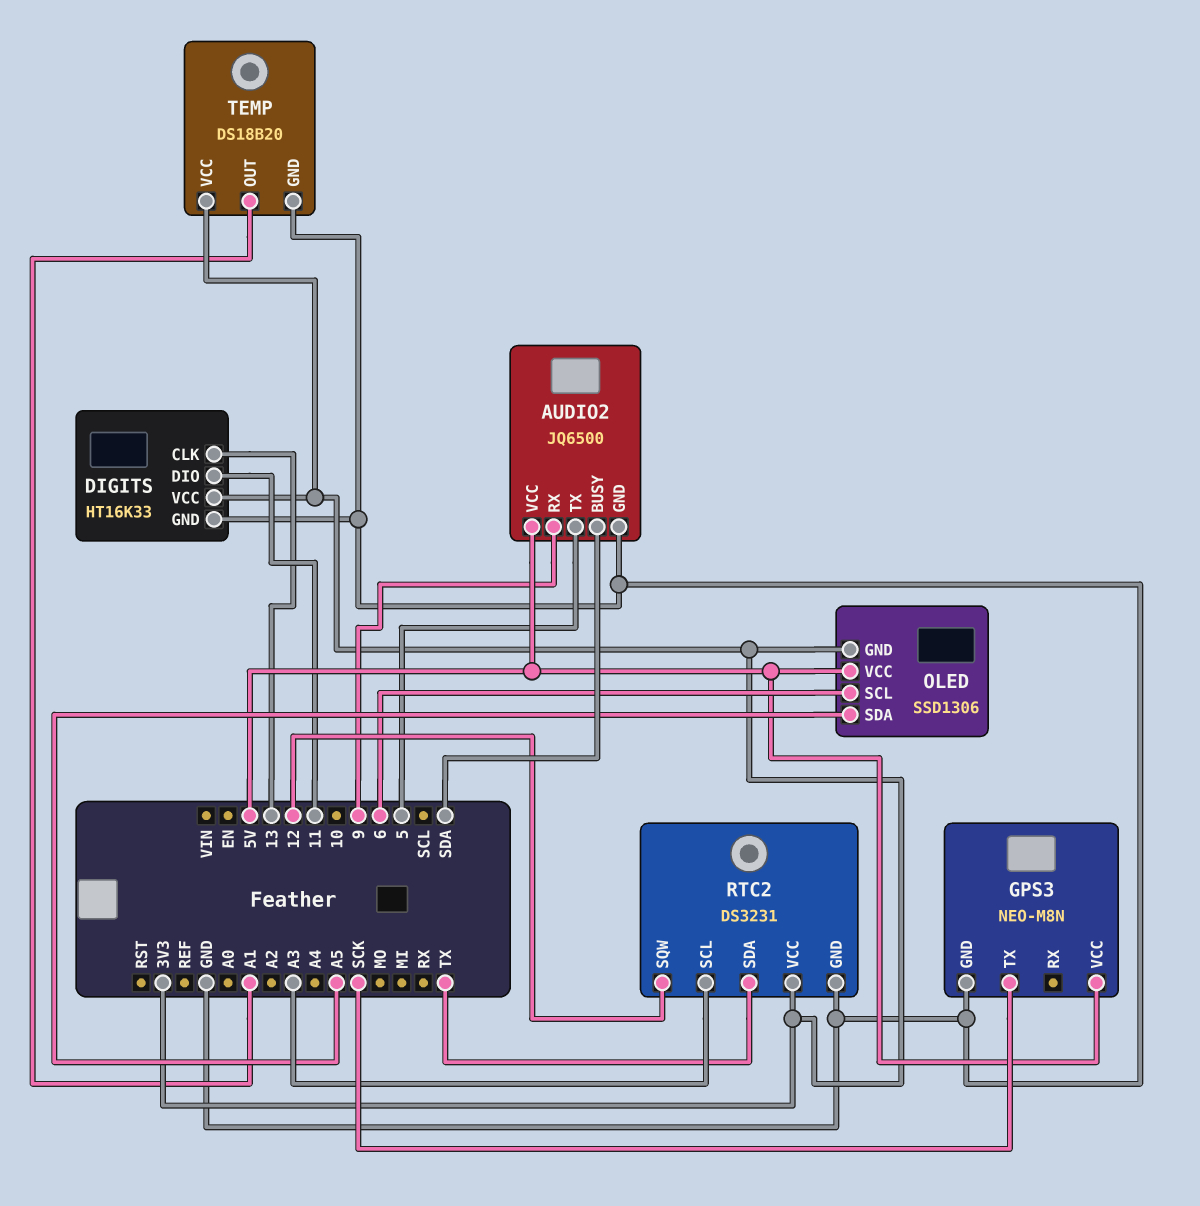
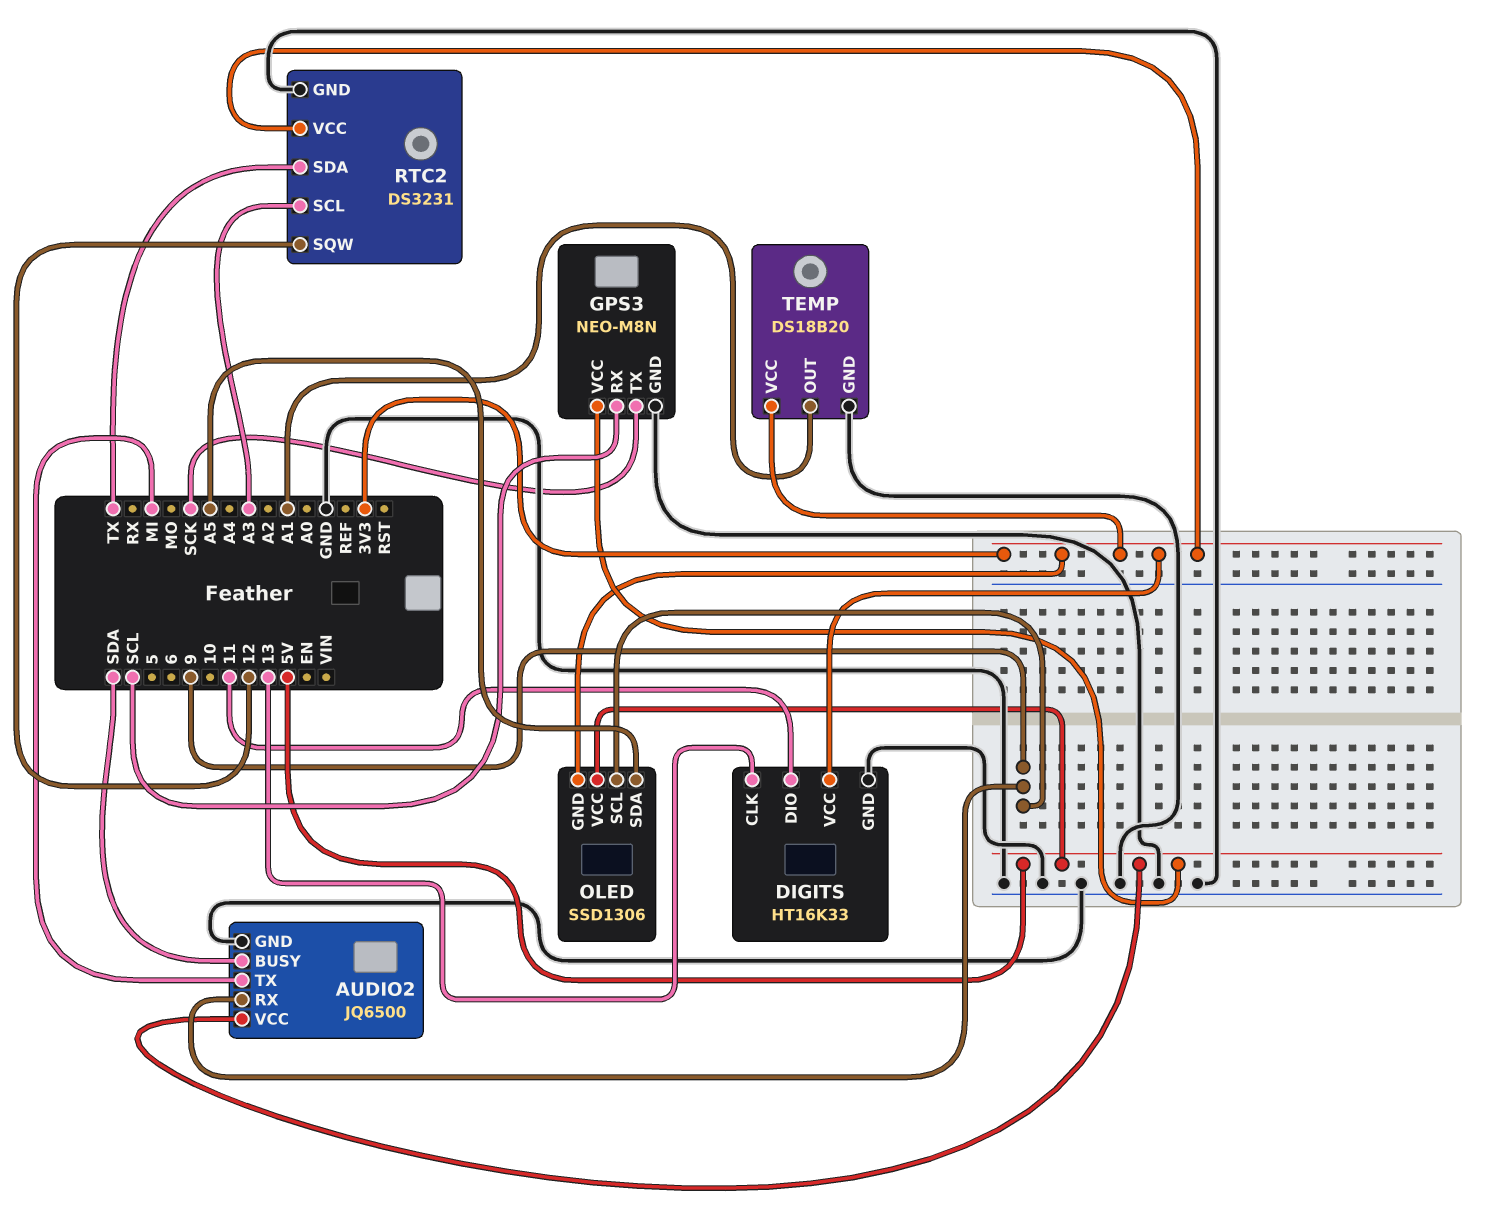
AUDIO2 pin TX: 5 -> MI
GPS3 pin RX: none -> SCL
OLED pin SCL: 6 -> 9

